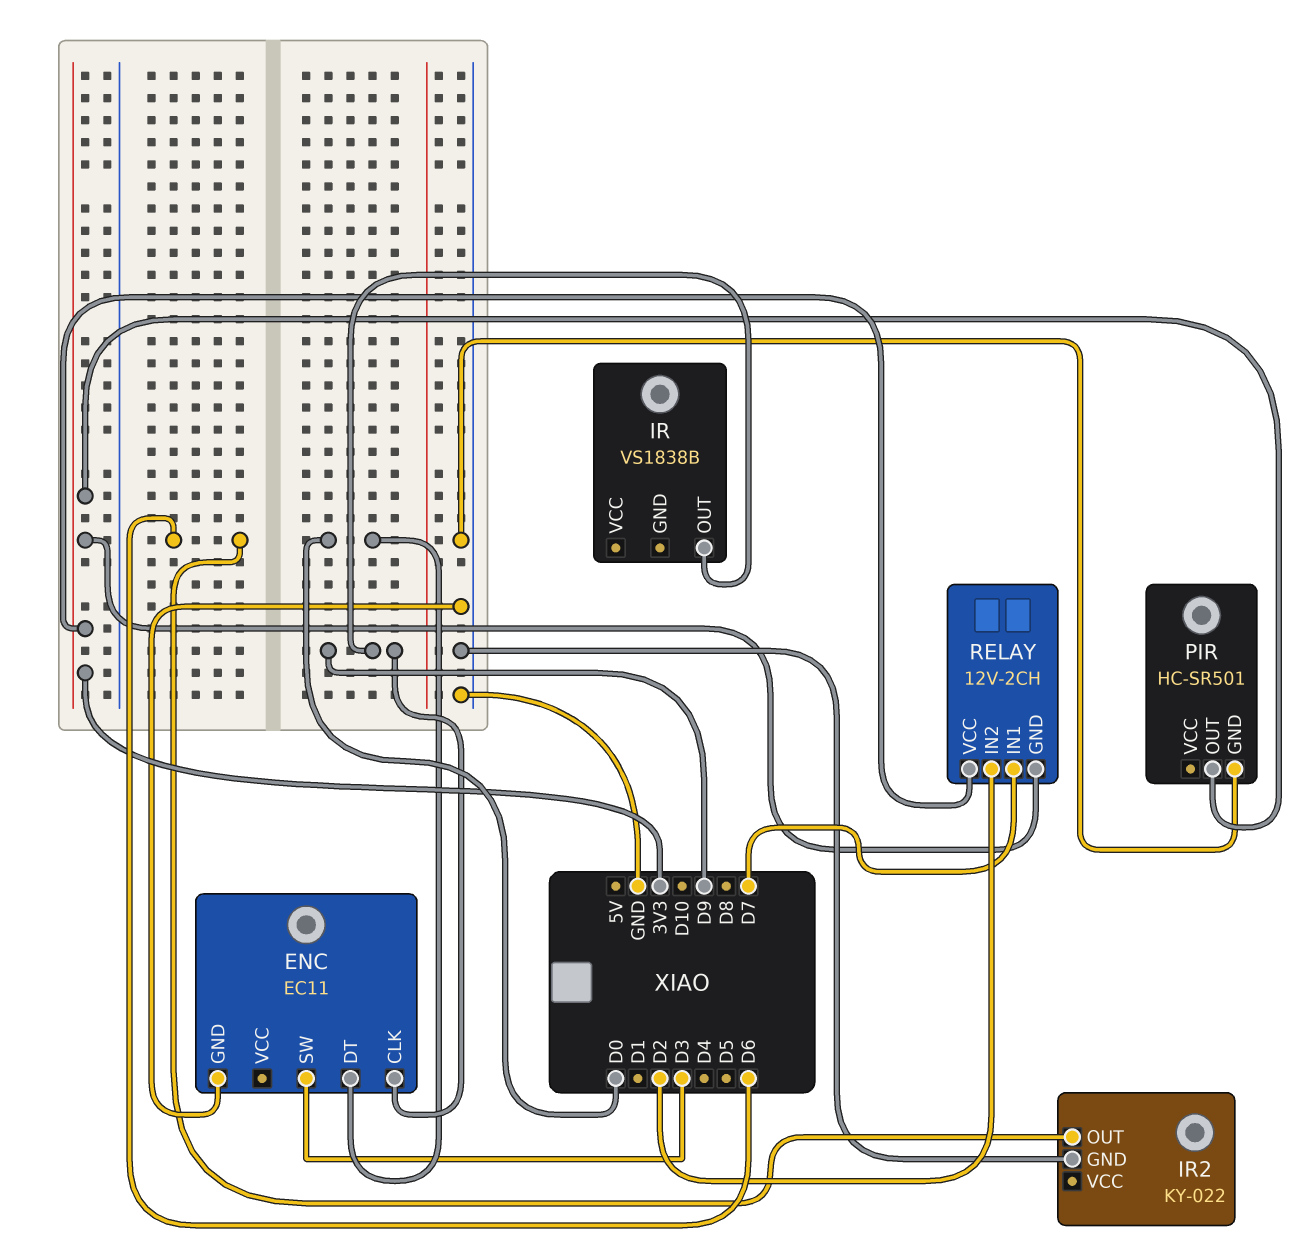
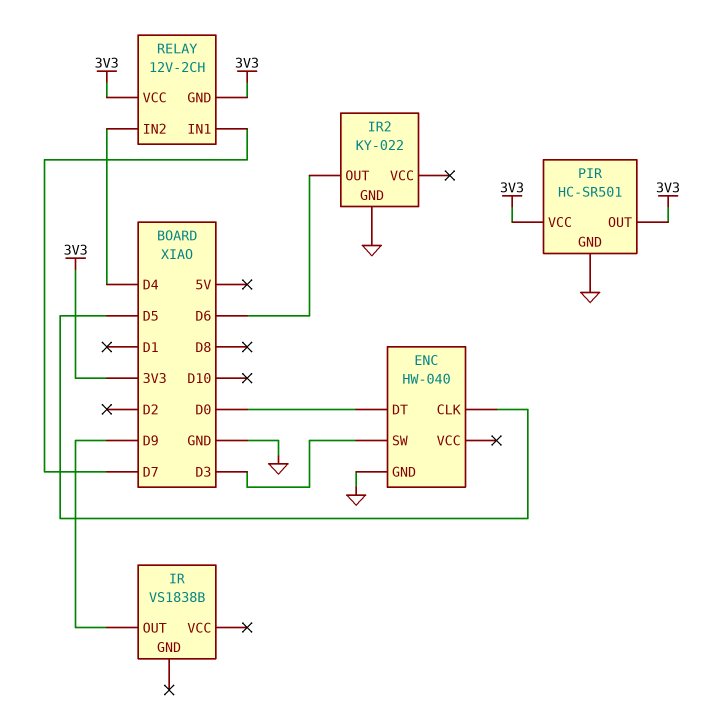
ENC: EC11 -> HW-040
ENC pin CLK: D9 -> D5
PIR pin VCC: none -> 3V3
RELAY pin IN2: D2 -> D4

